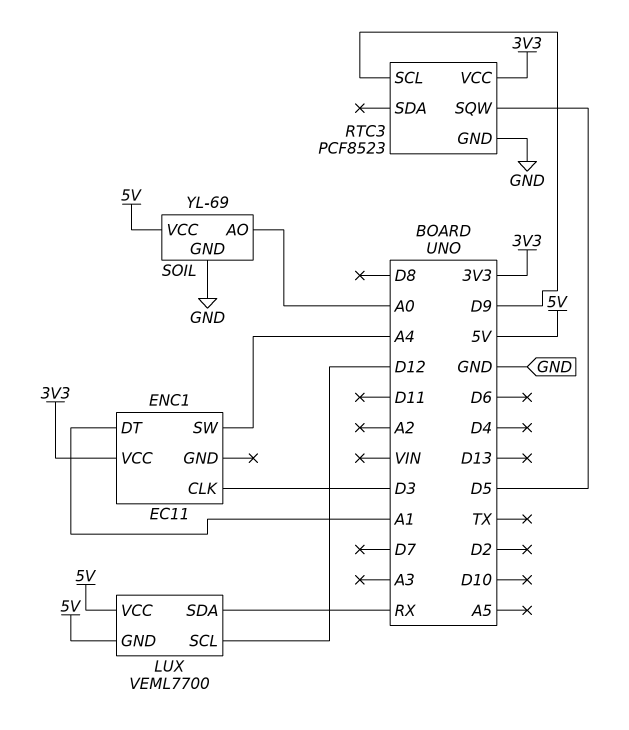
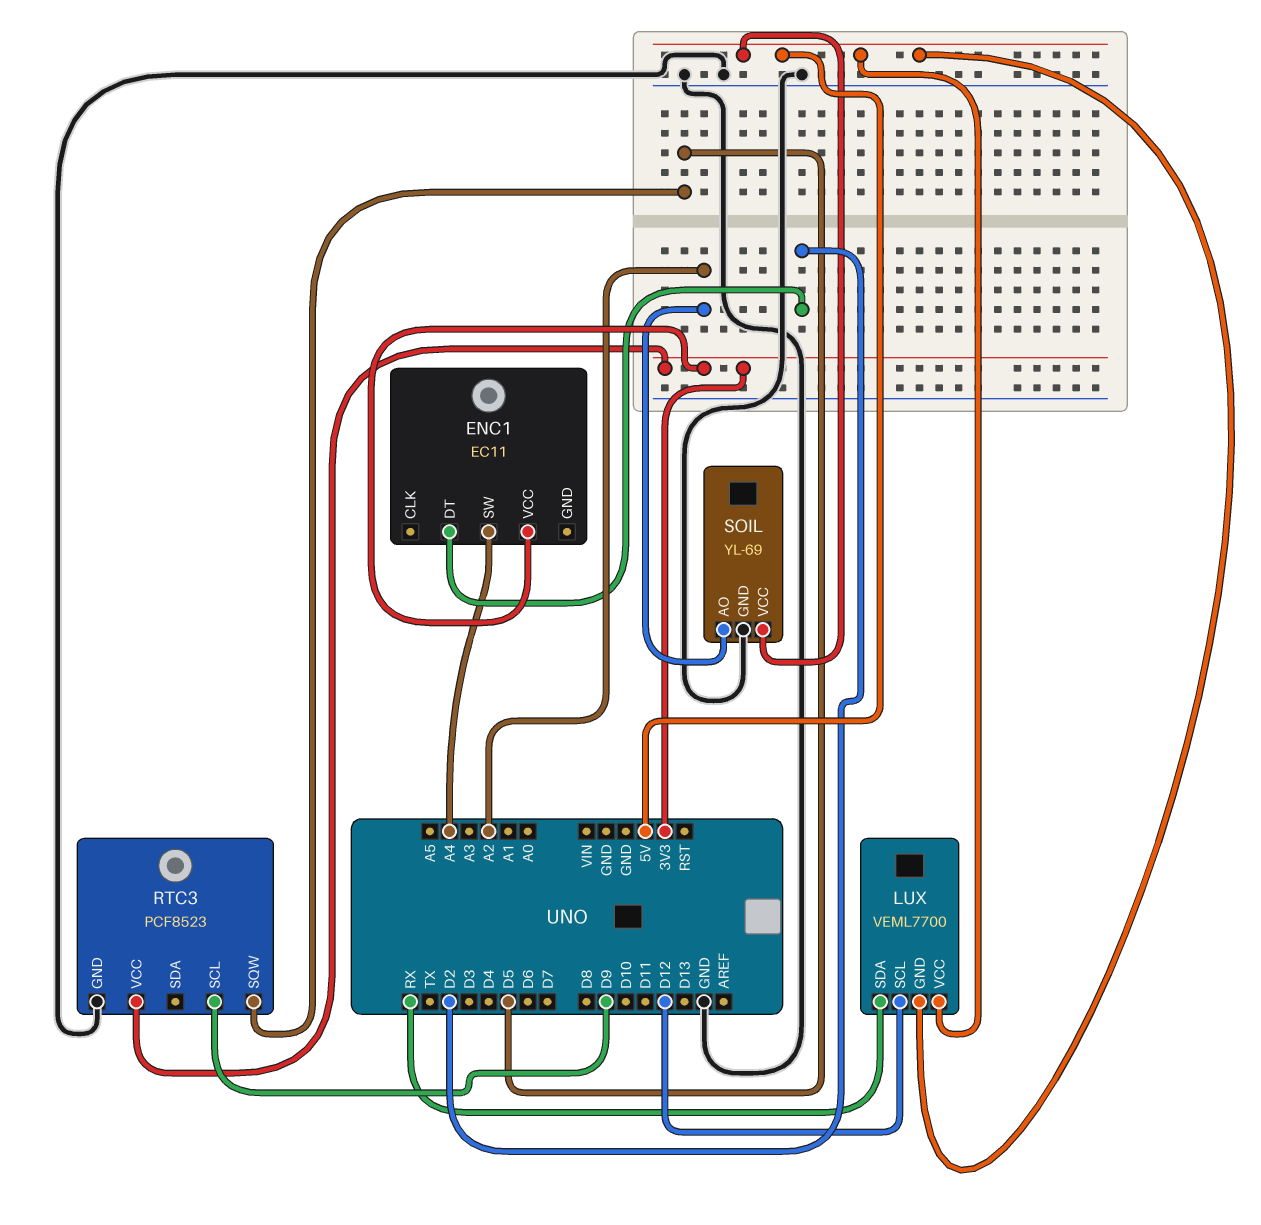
ENC1 pin CLK: D3 -> none
ENC1 pin DT: A1 -> D2
SOIL pin AO: A0 -> A2

